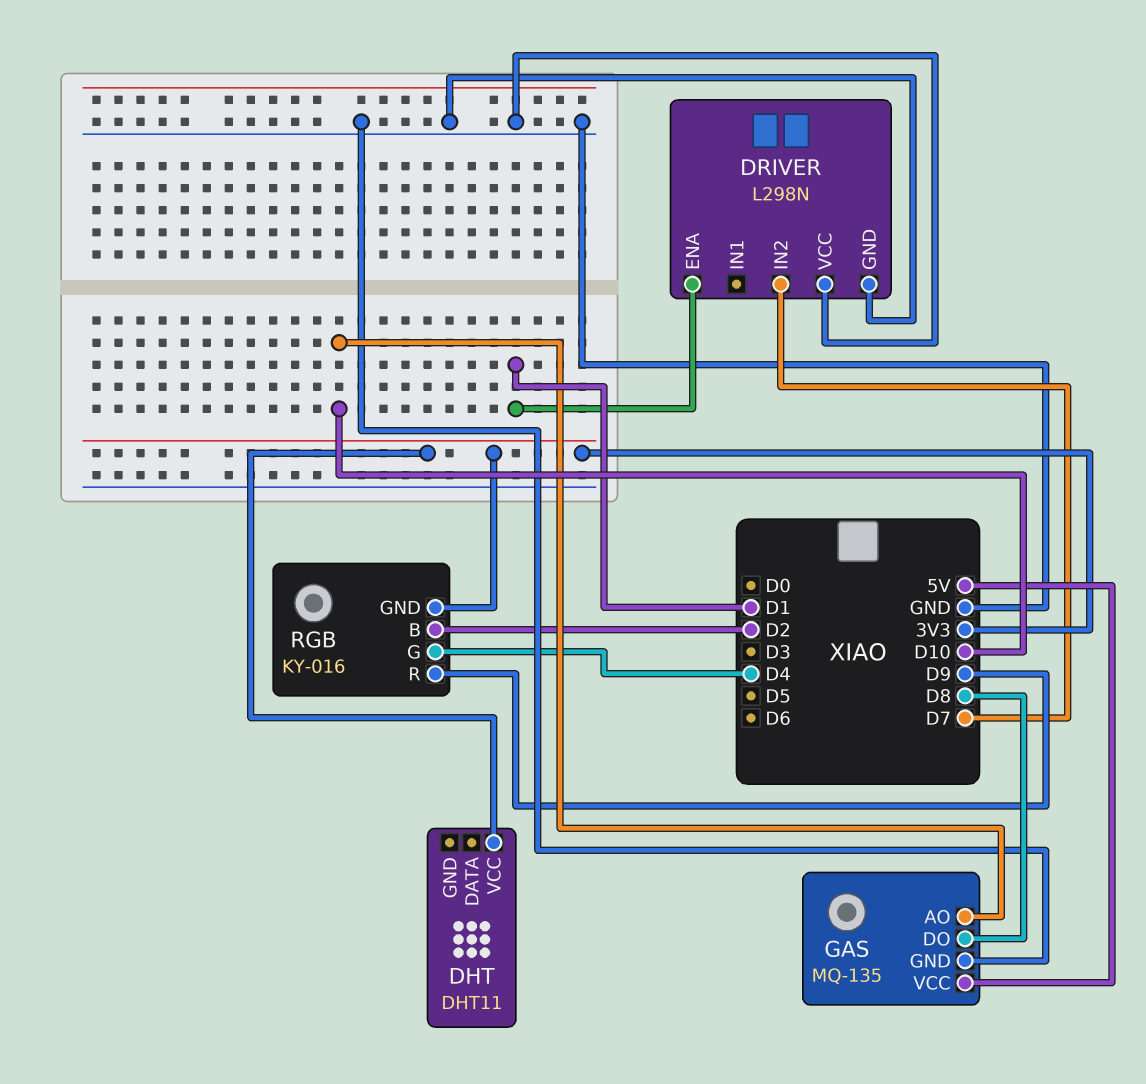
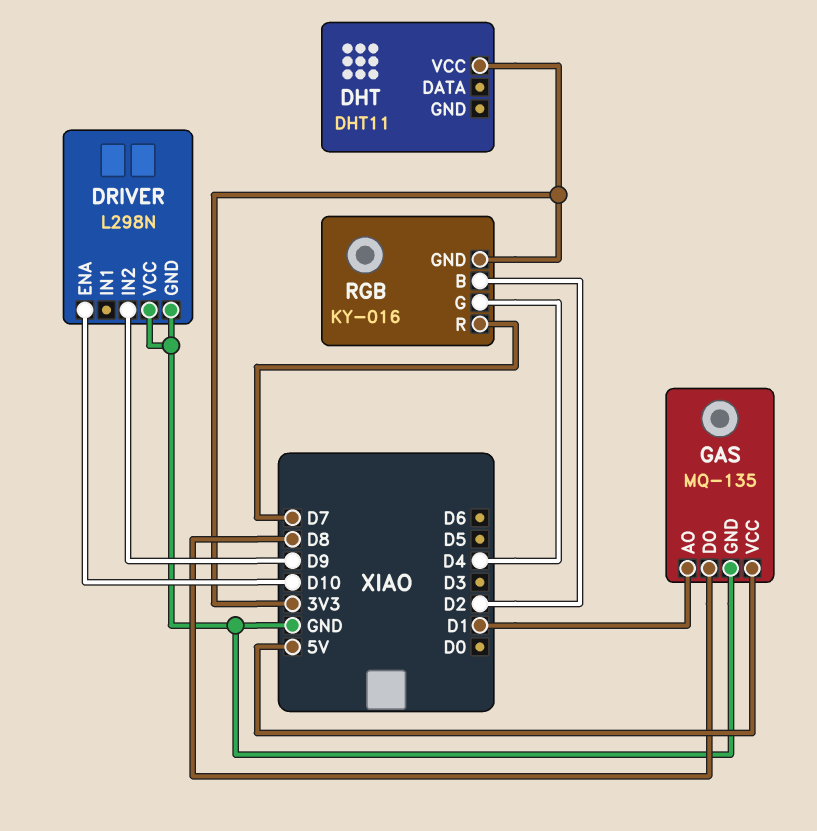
DRIVER pin ENA: D1 -> D10
DRIVER pin IN2: D7 -> D9
GAS pin AO: D10 -> D1
RGB pin R: D9 -> D7

